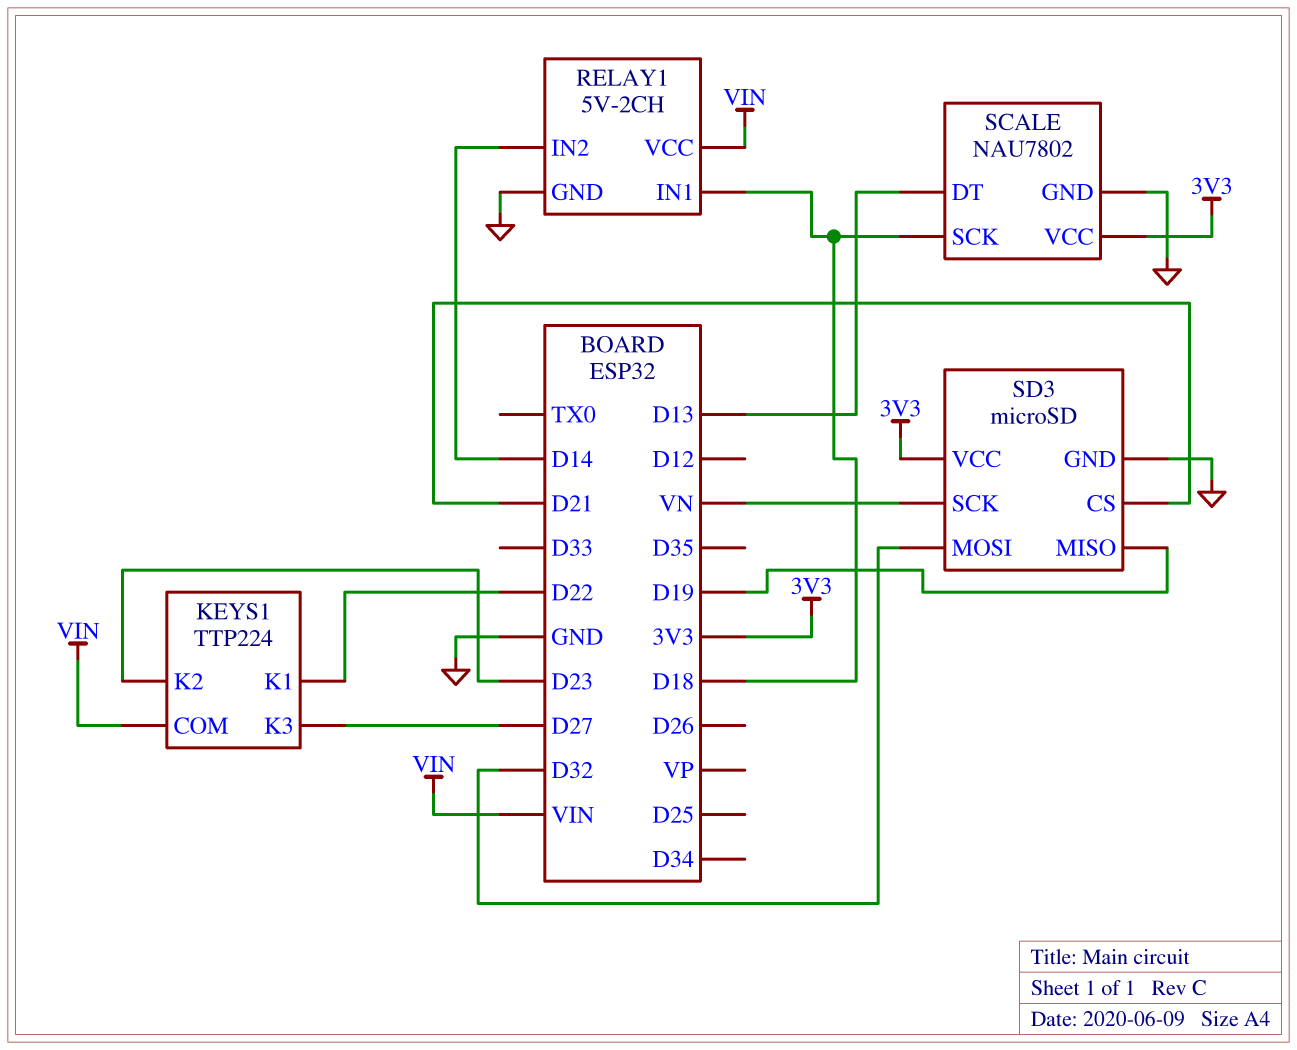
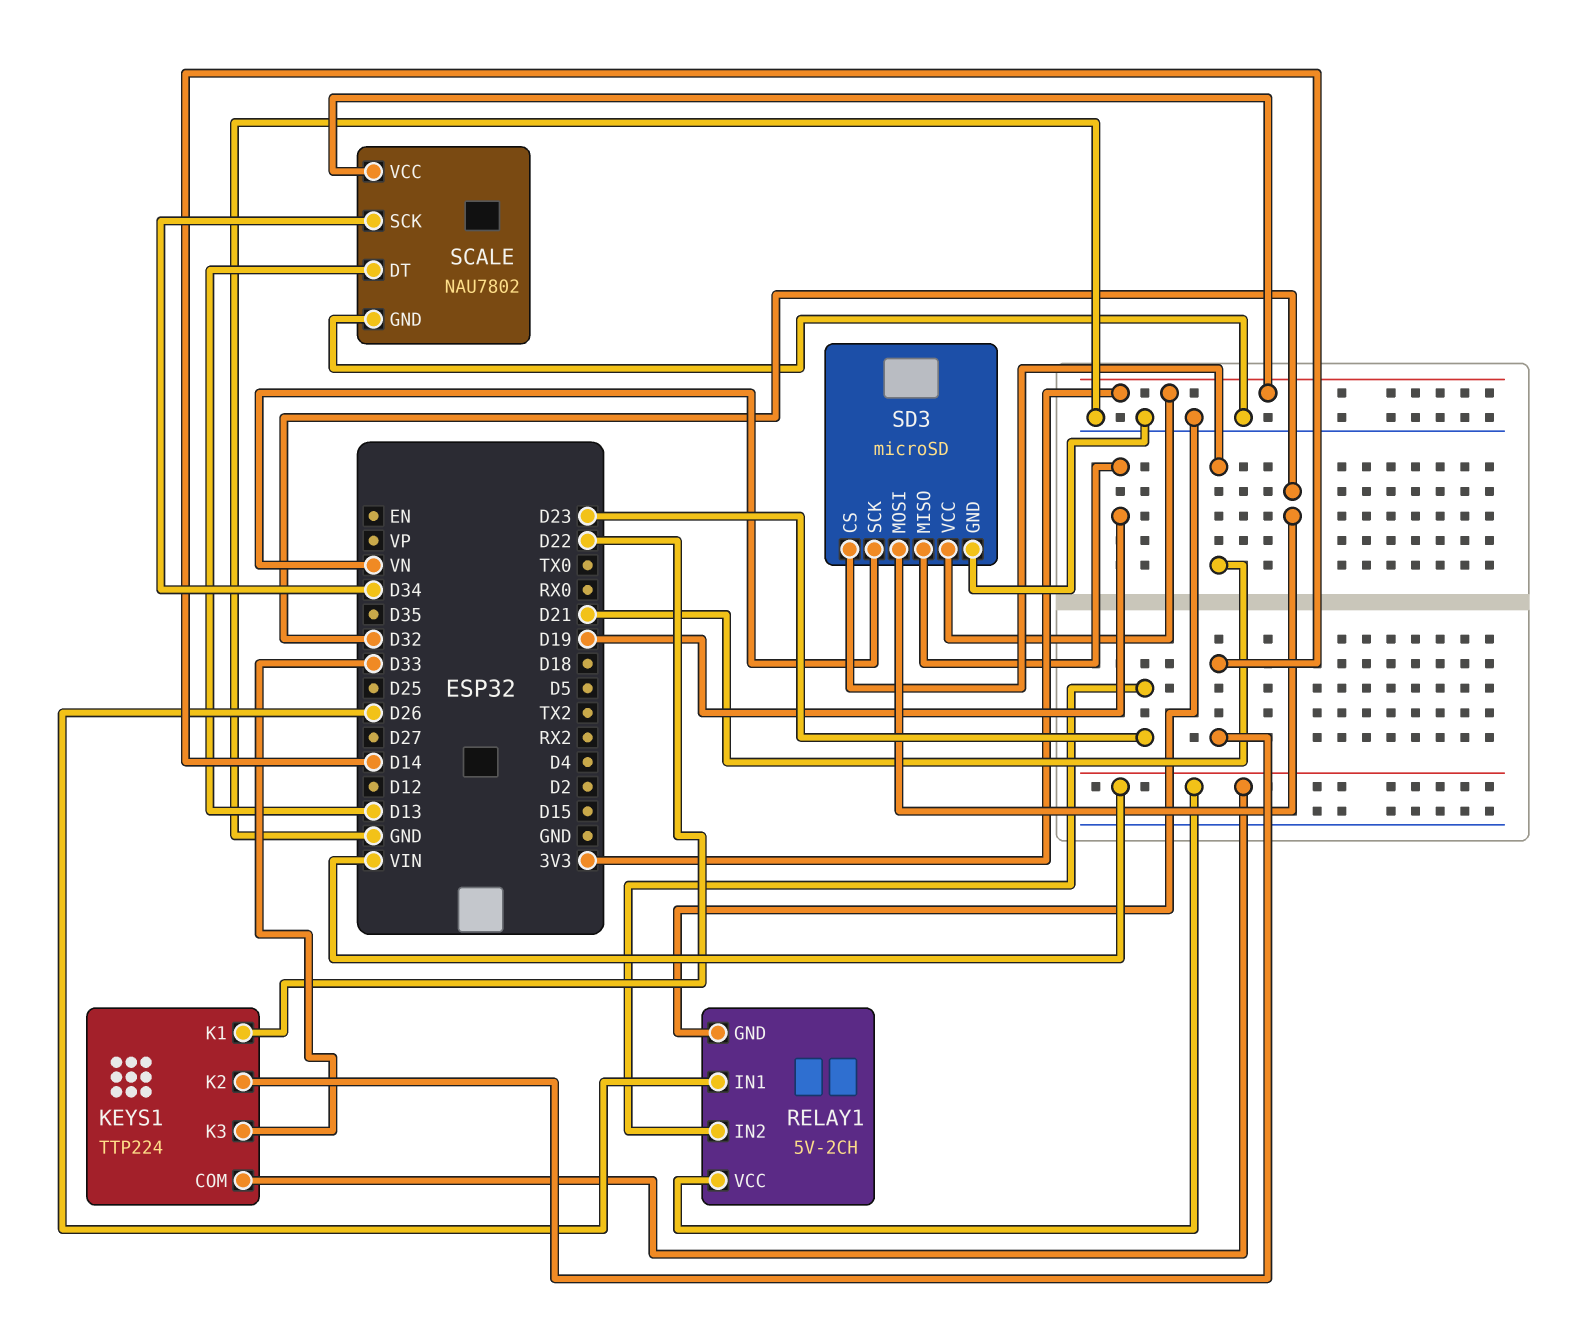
KEYS1 pin K2: D23 -> D14
KEYS1 pin K3: D27 -> D33
RELAY1 pin IN1: D18 -> D26
RELAY1 pin IN2: D14 -> D23
SCALE pin SCK: D18 -> D34

